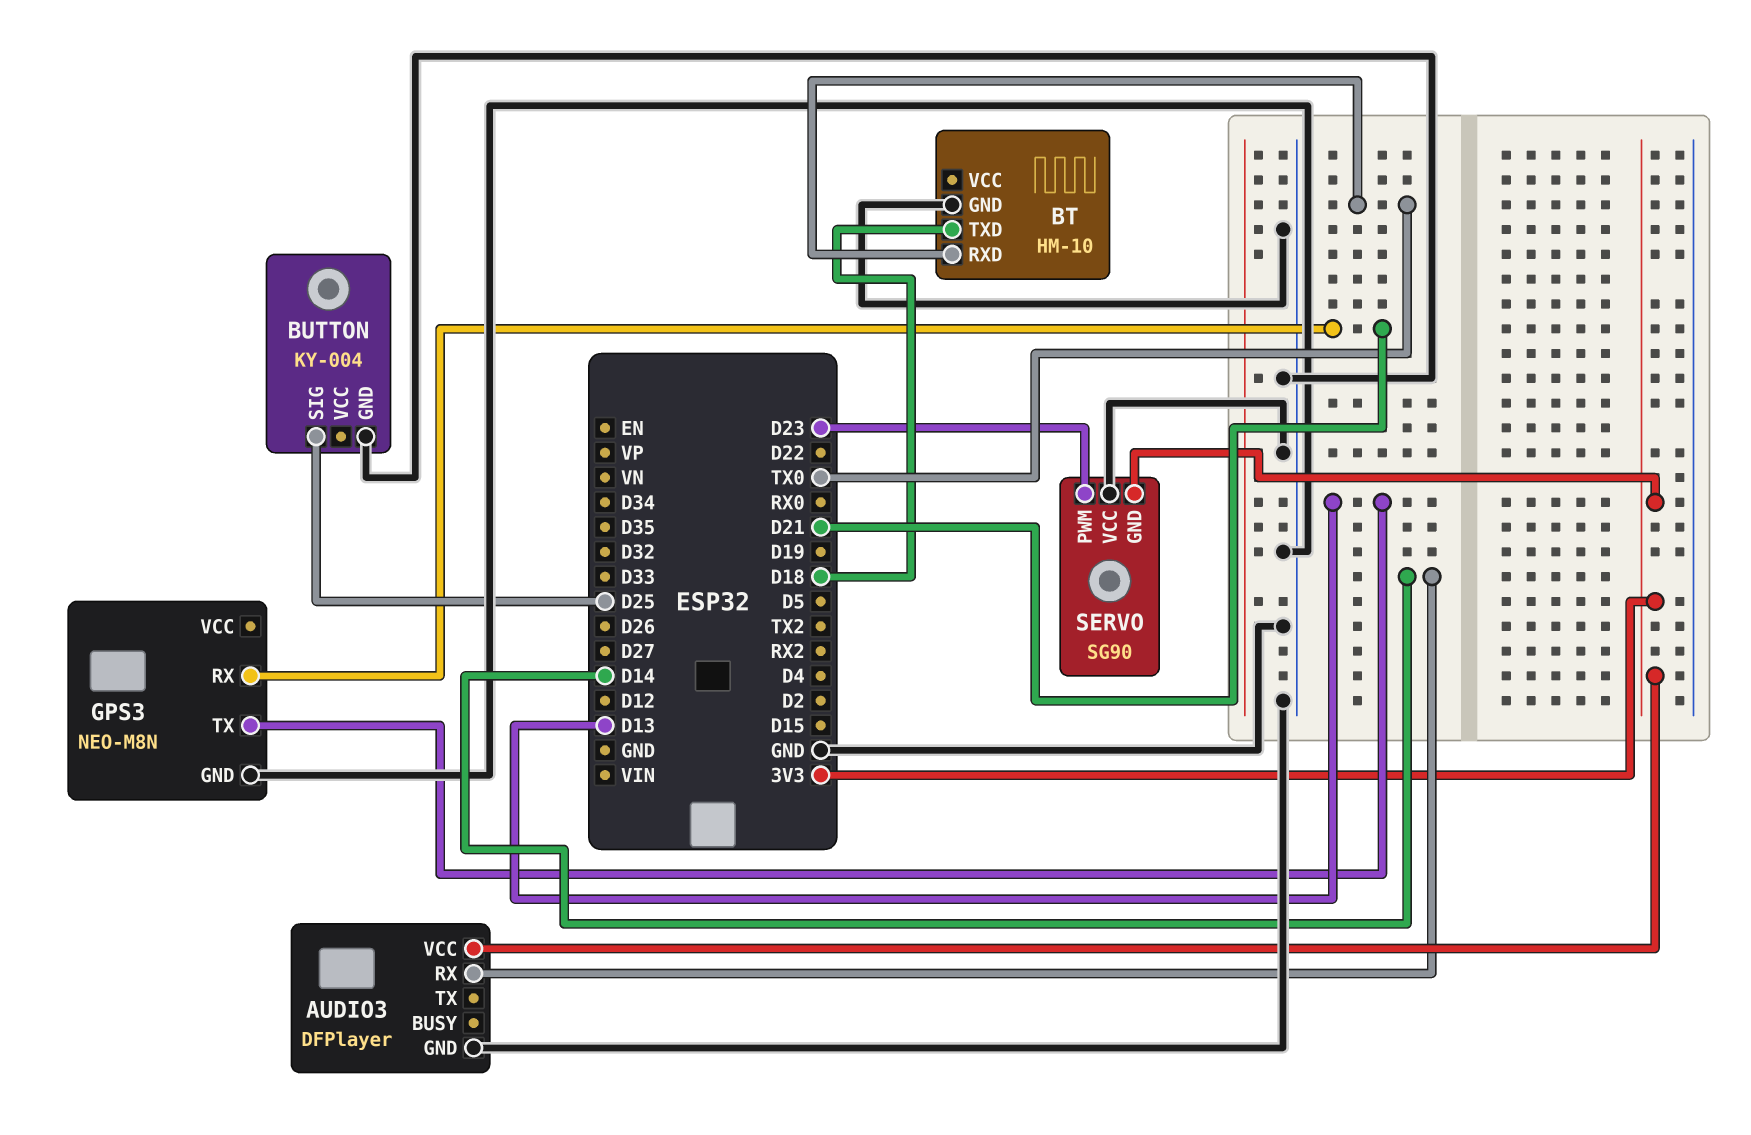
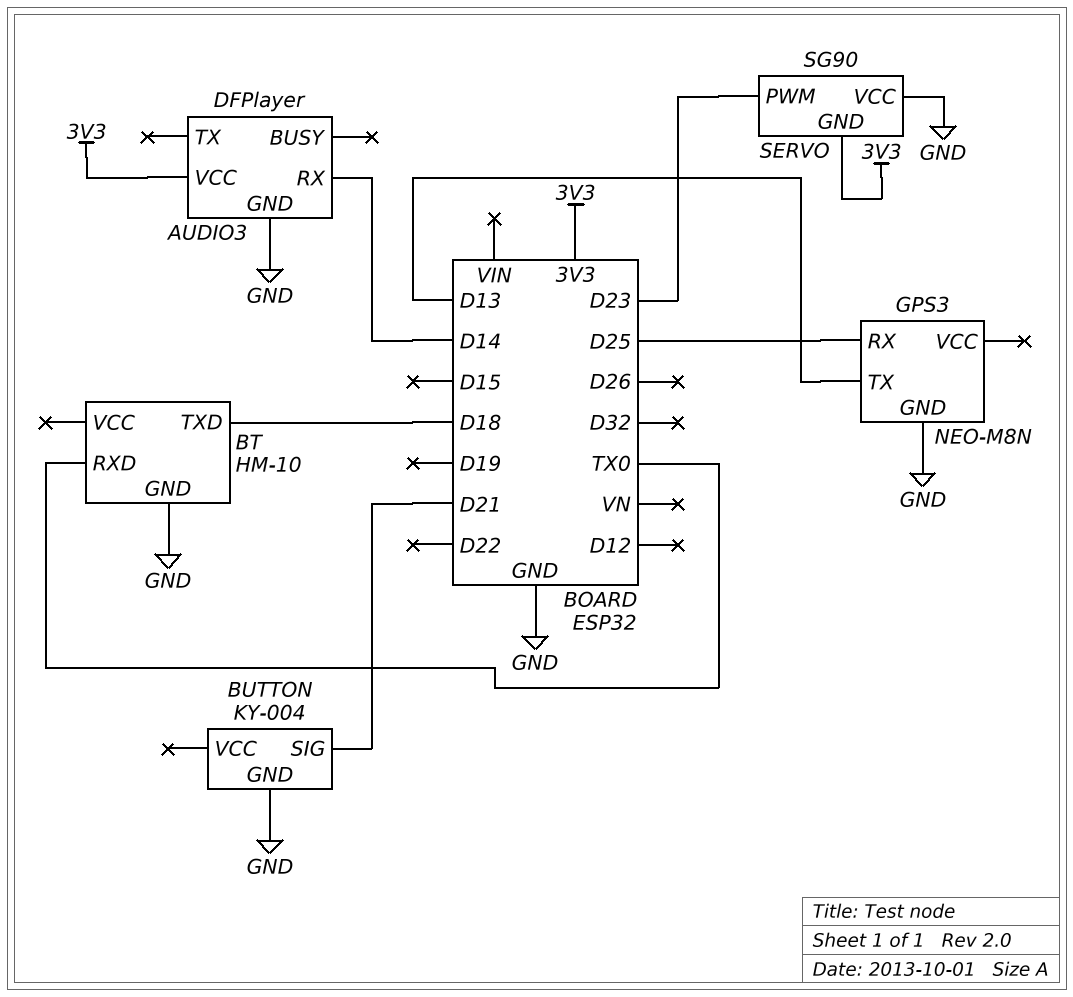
BUTTON pin SIG: D25 -> D21
GPS3 pin RX: D21 -> D25

